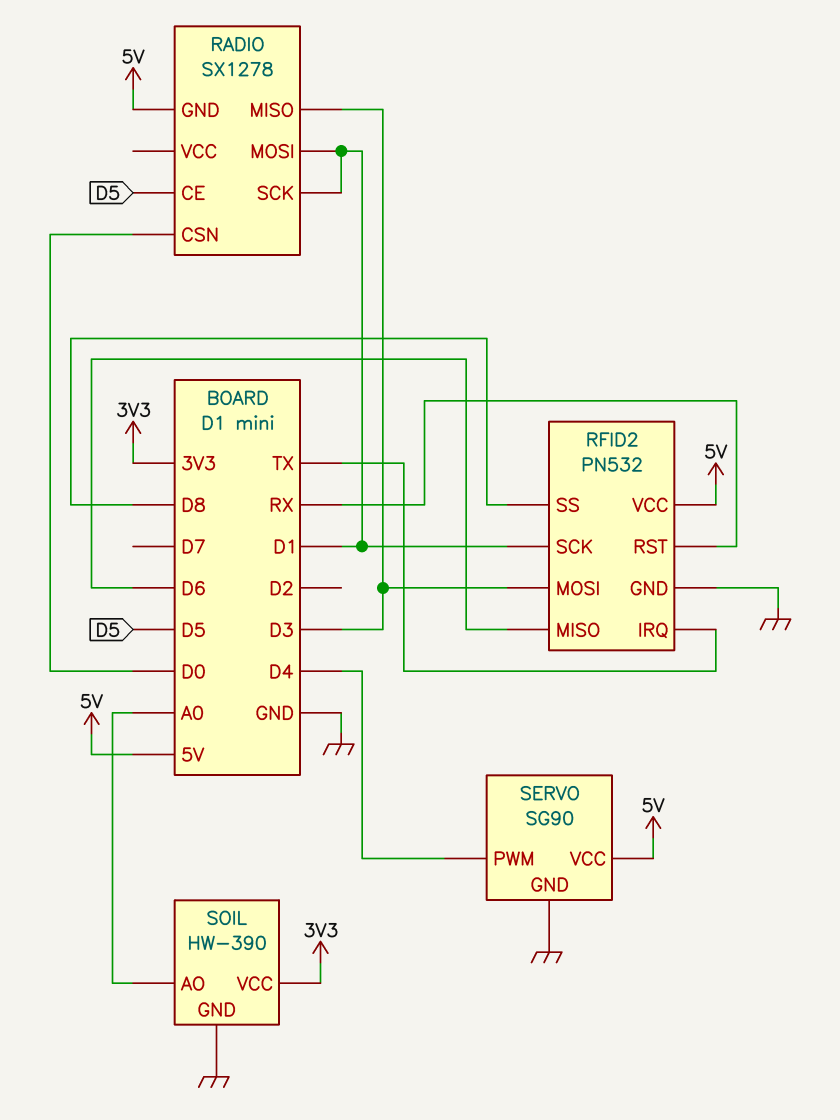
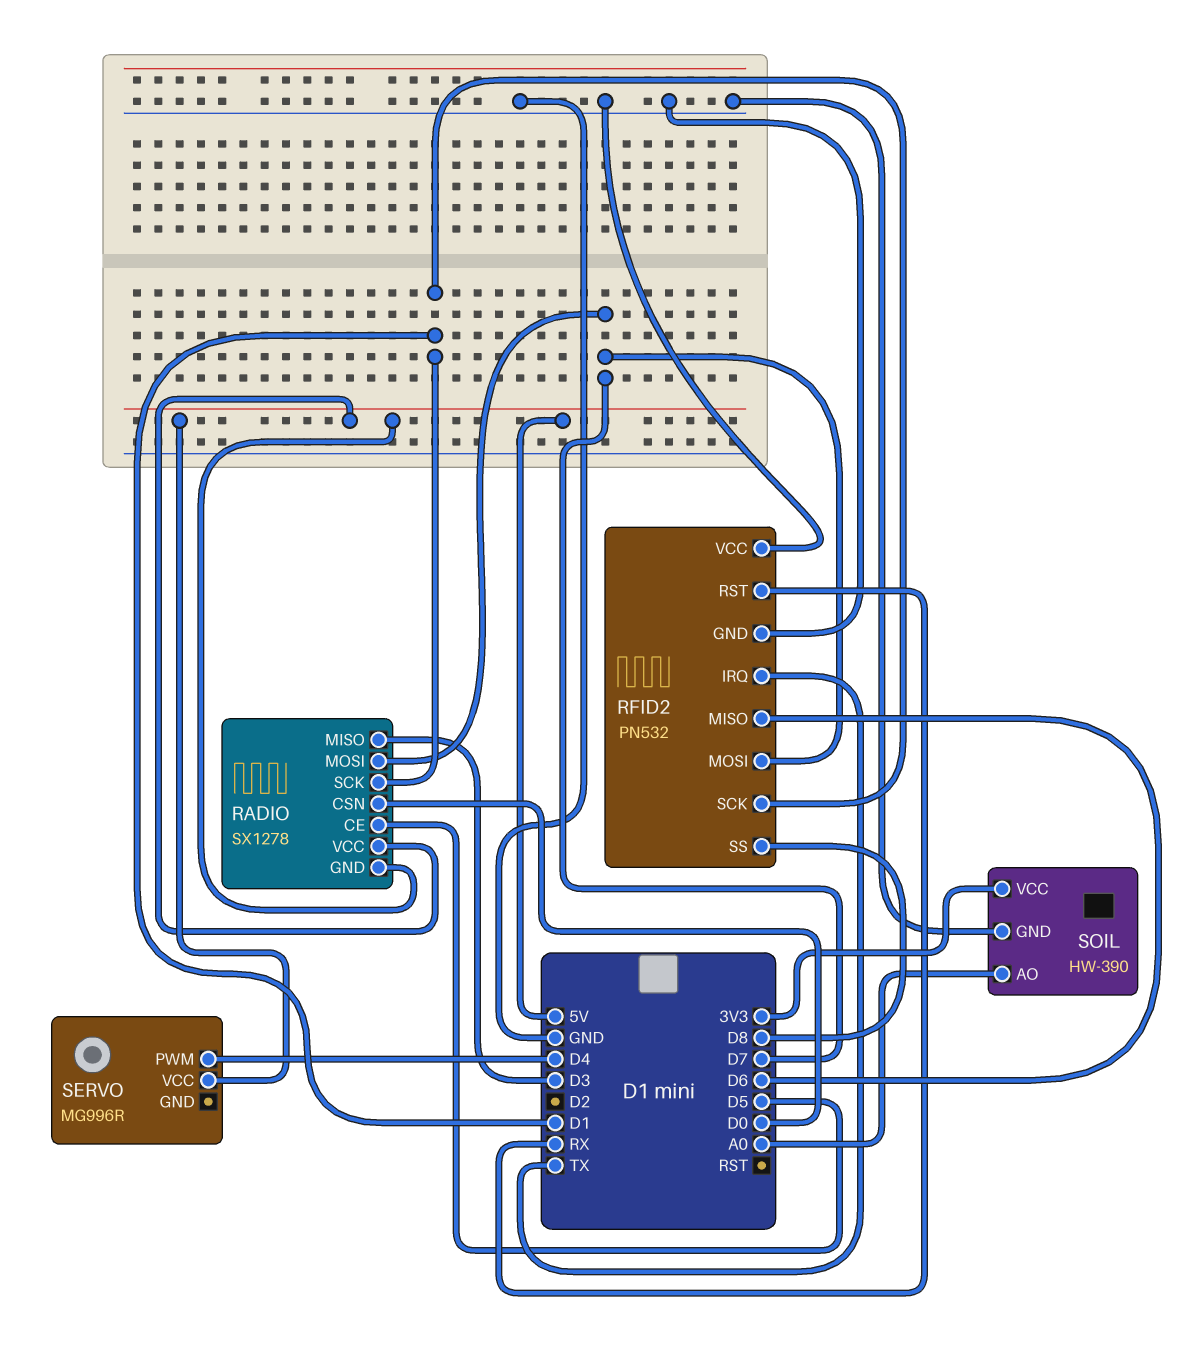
RADIO pin MOSI: D1 -> D7
RADIO pin VCC: none -> 5V
RFID2 pin MOSI: D3 -> D7
RFID2 pin VCC: 5V -> GND
SERVO: SG90 -> MG996R
SERVO pin GND: GND -> none

